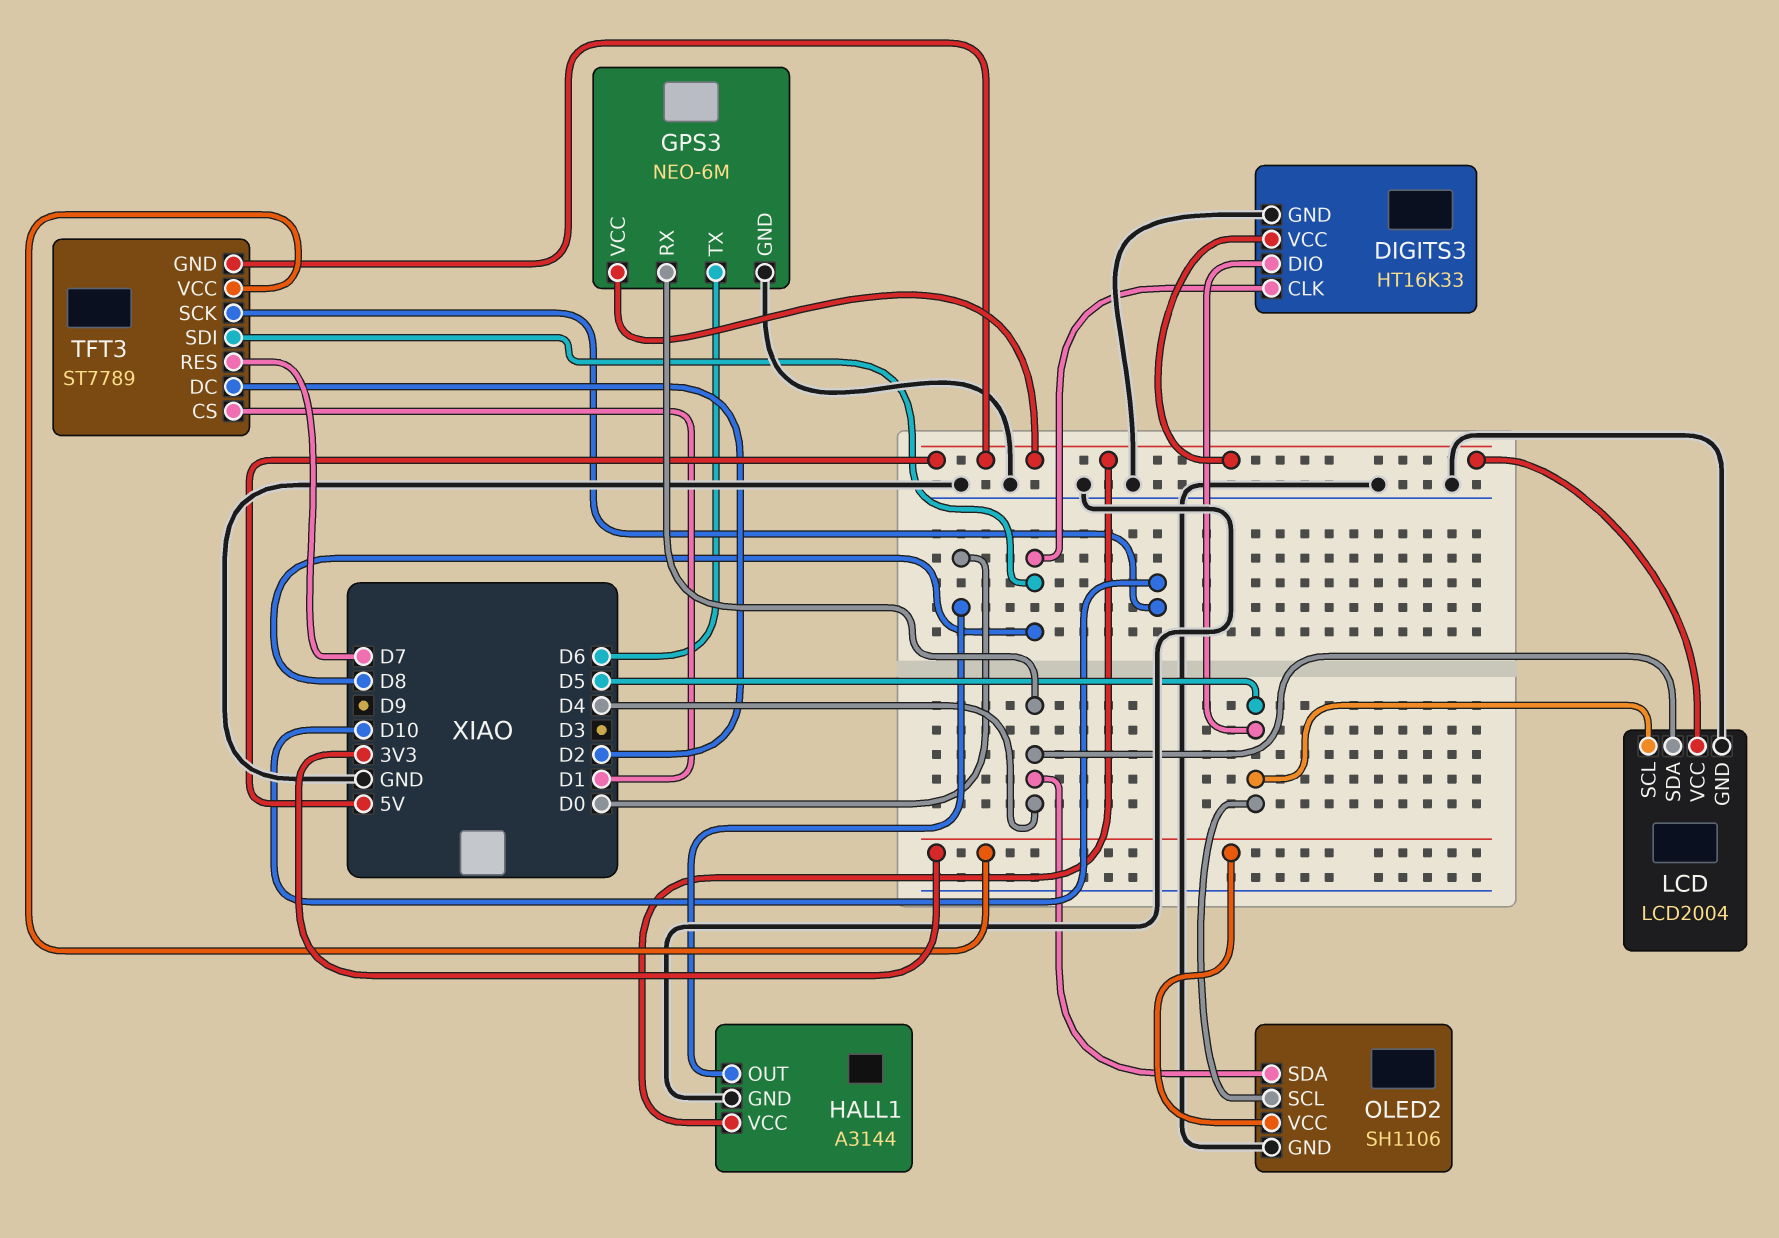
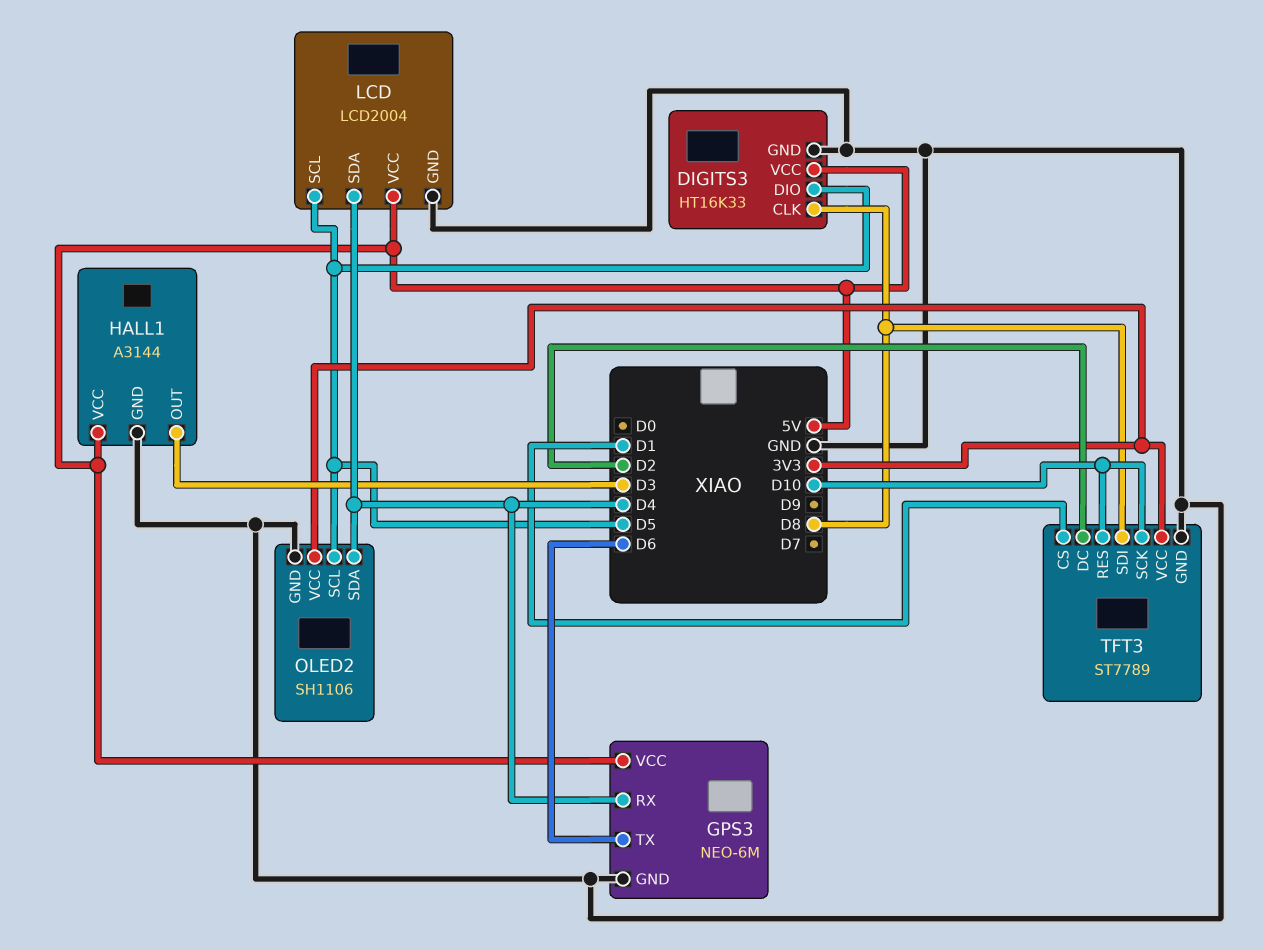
HALL1 pin OUT: D0 -> D3
TFT3 pin GND: 5V -> GND
TFT3 pin RES: D7 -> D10

